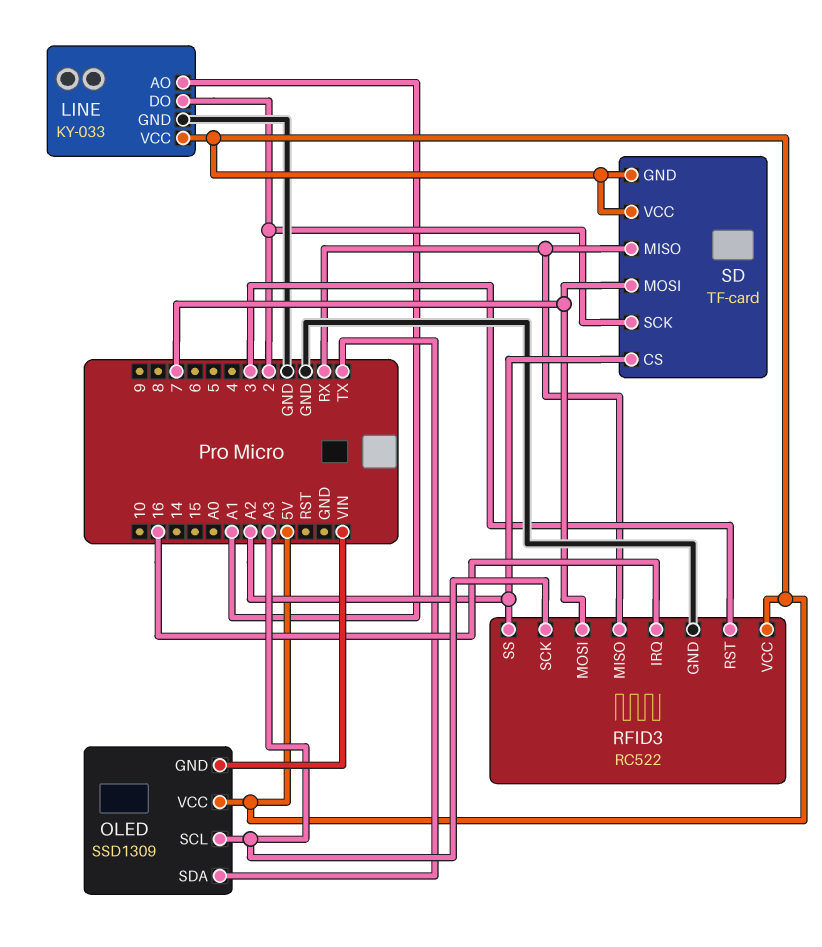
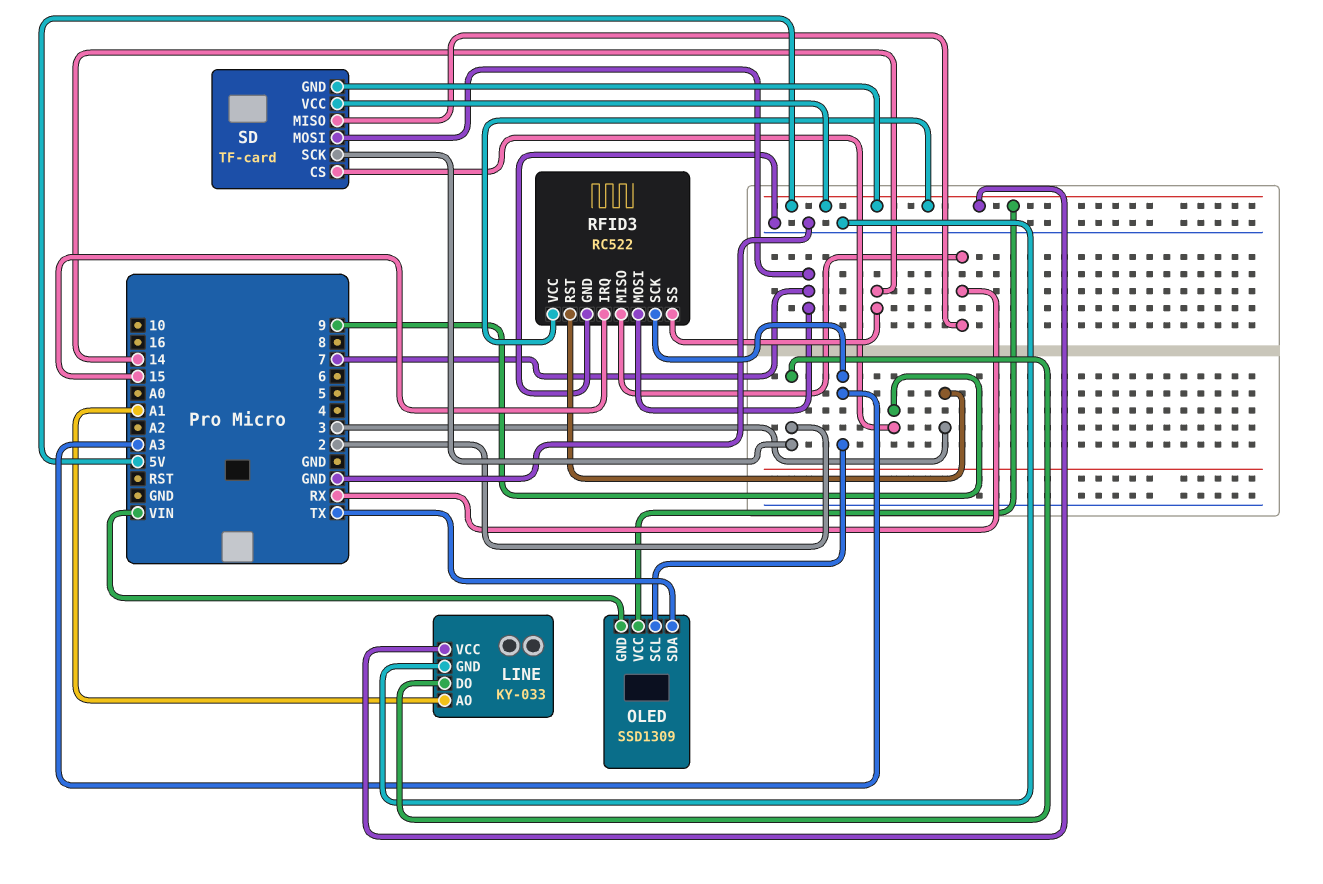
RFID3 pin IRQ: 16 -> 15
RFID3 pin SS: A2 -> 14
SD pin CS: A2 -> 9

